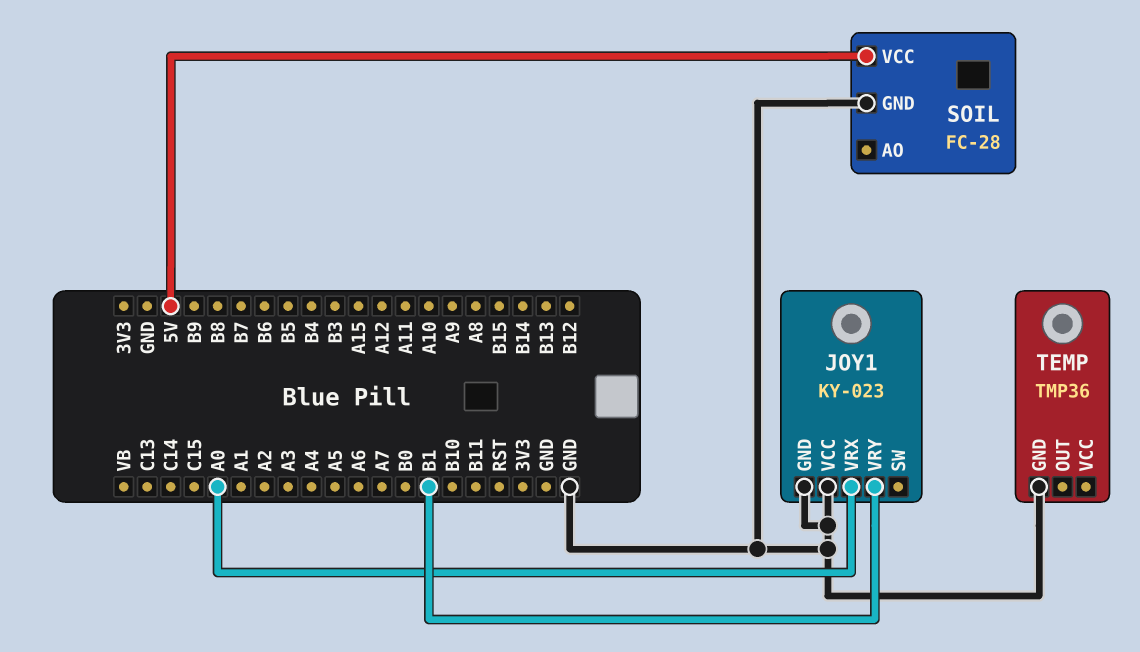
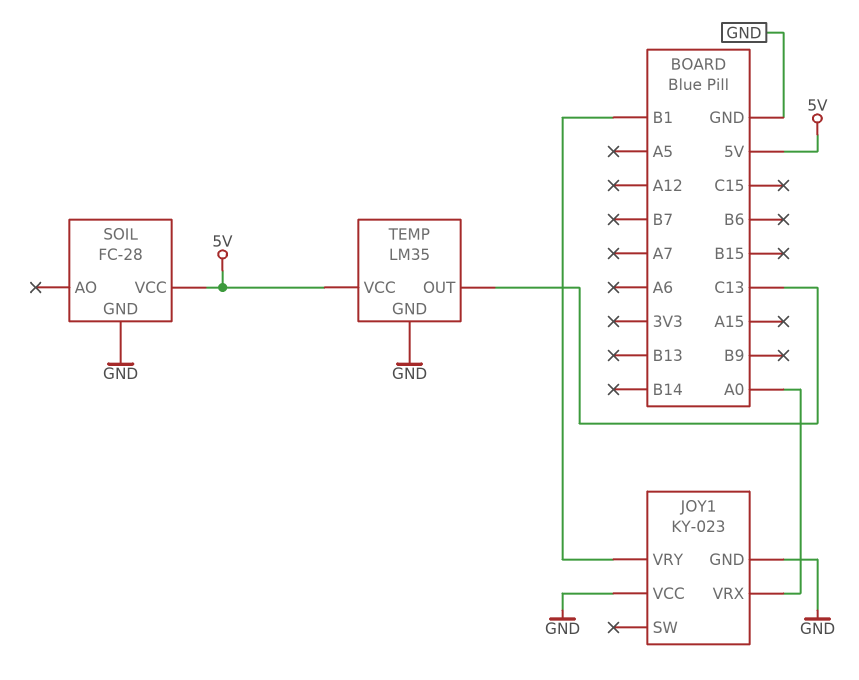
TEMP: TMP36 -> LM35
TEMP pin OUT: none -> C13
TEMP pin VCC: none -> 5V

